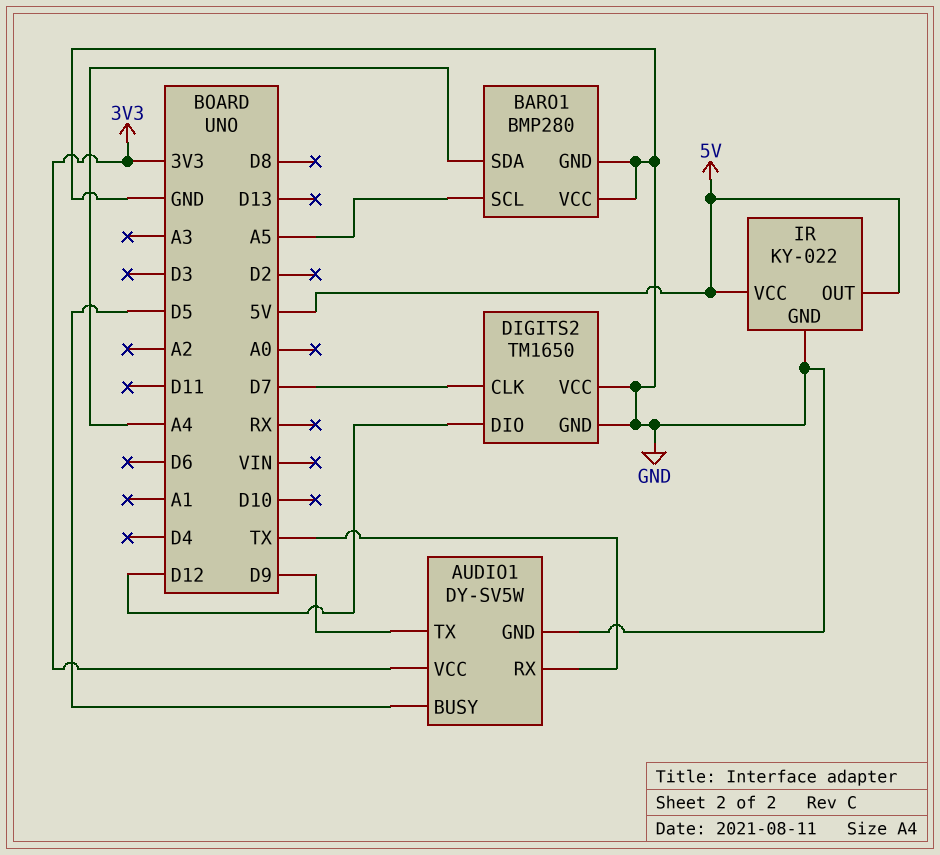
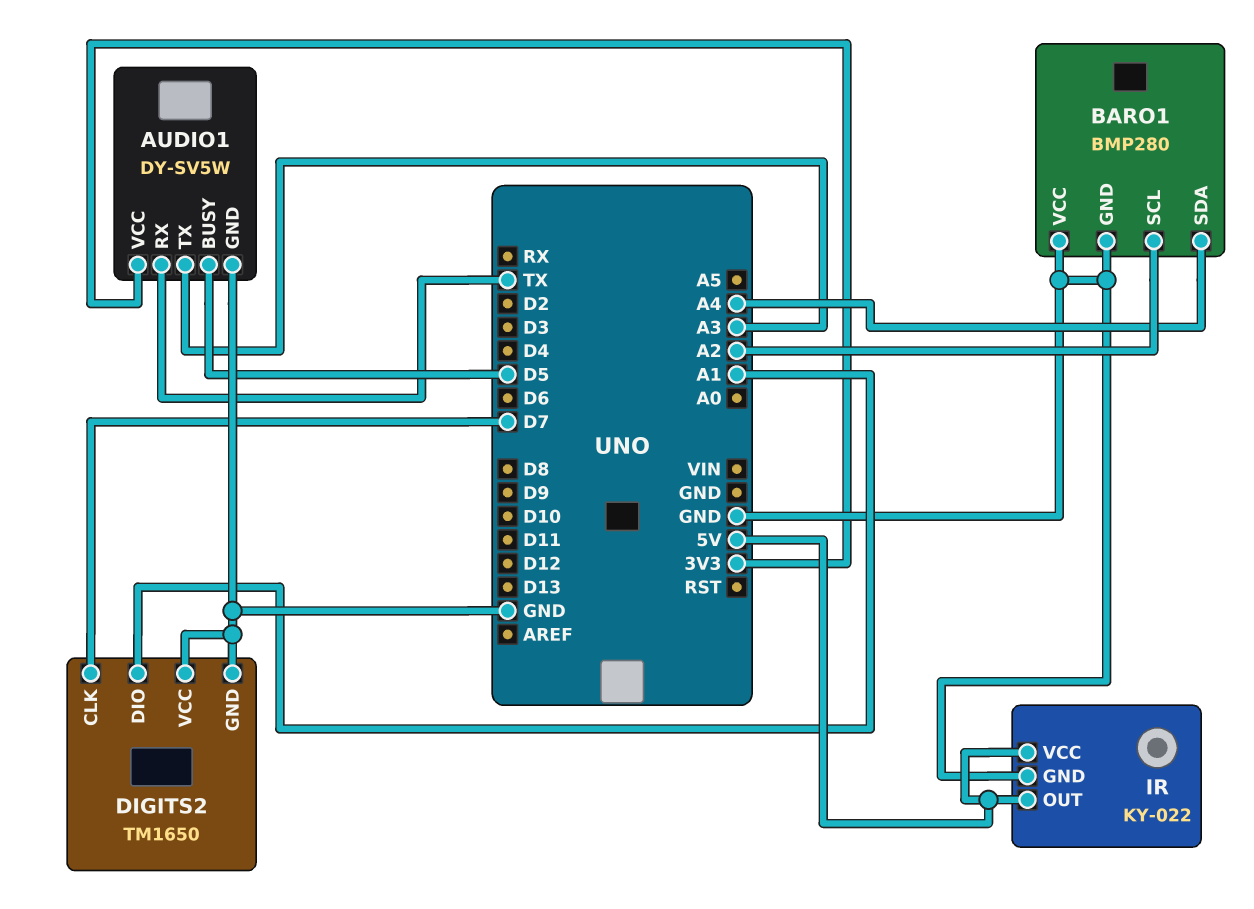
AUDIO1 pin TX: D9 -> A3
BARO1 pin SCL: A5 -> A2
DIGITS2 pin DIO: D12 -> A1

